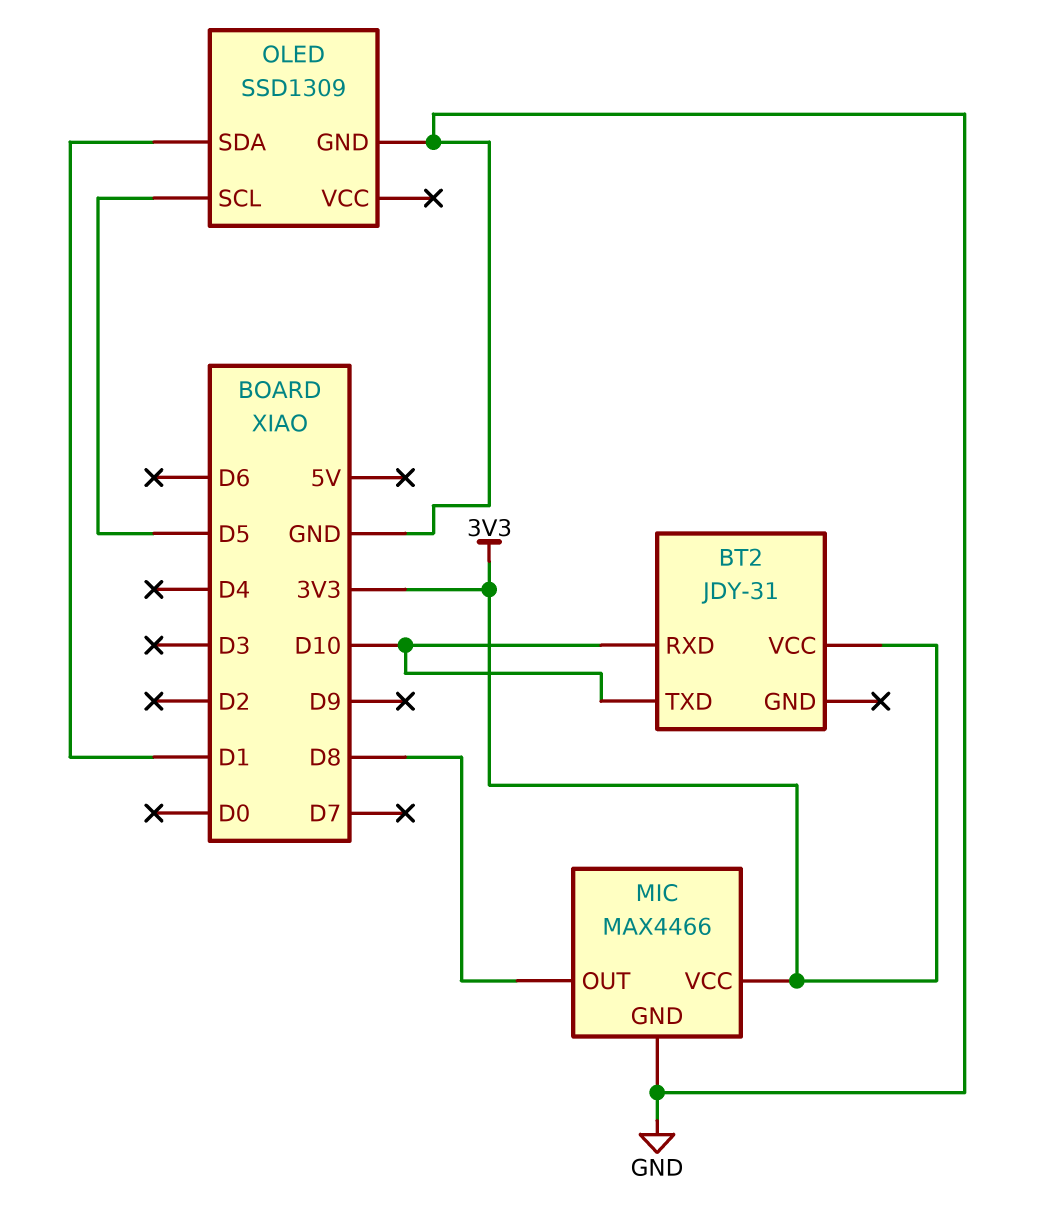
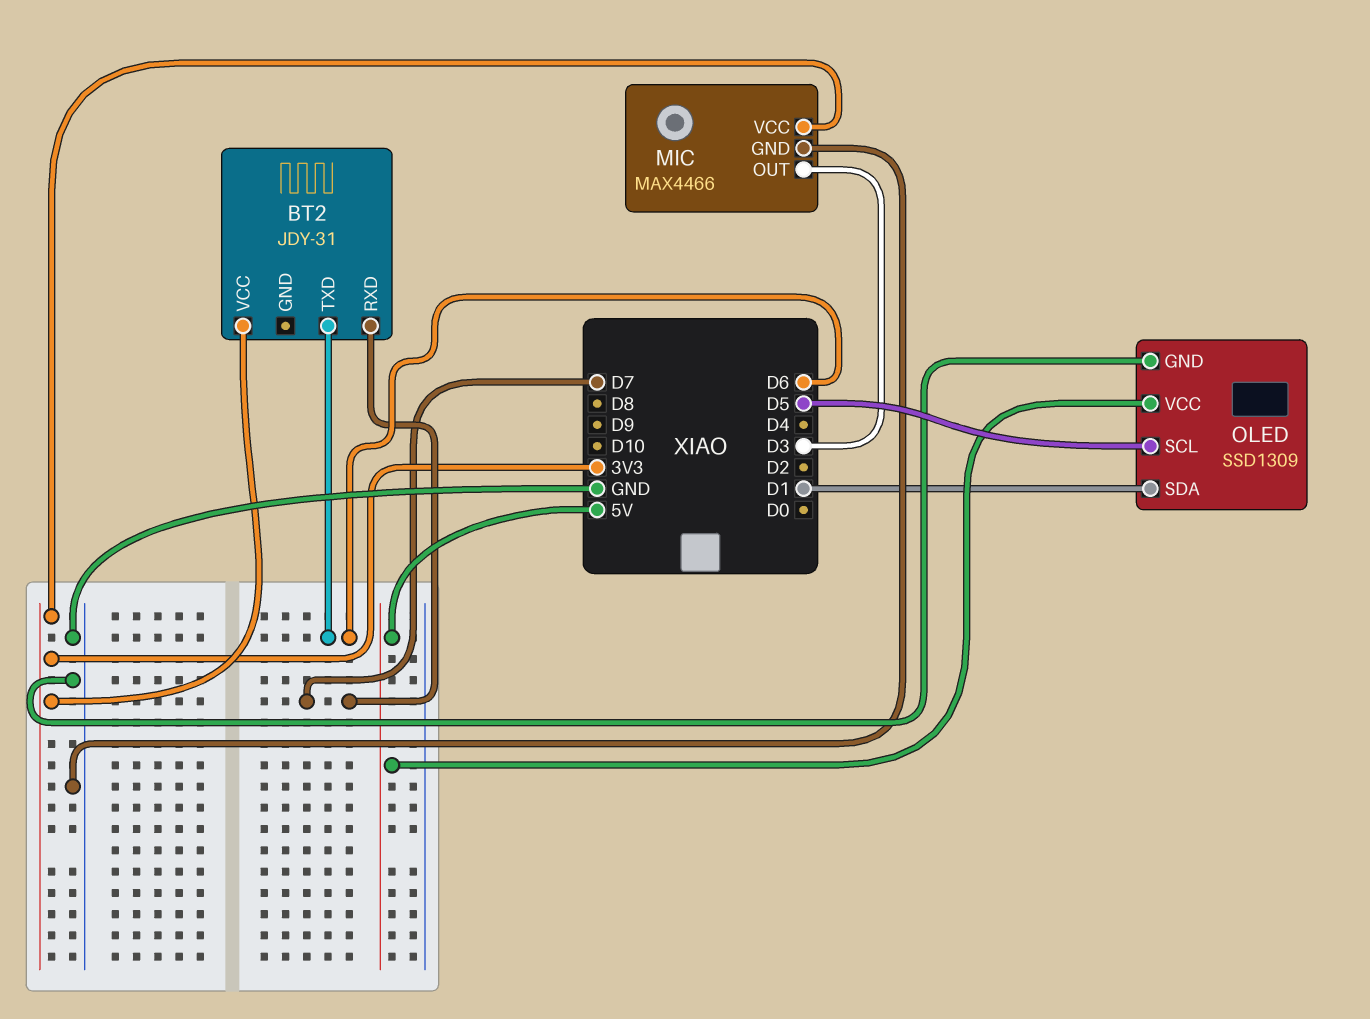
BT2 pin RXD: D10 -> D7
BT2 pin TXD: D10 -> D6
MIC pin OUT: D8 -> D3
OLED pin VCC: none -> 5V

